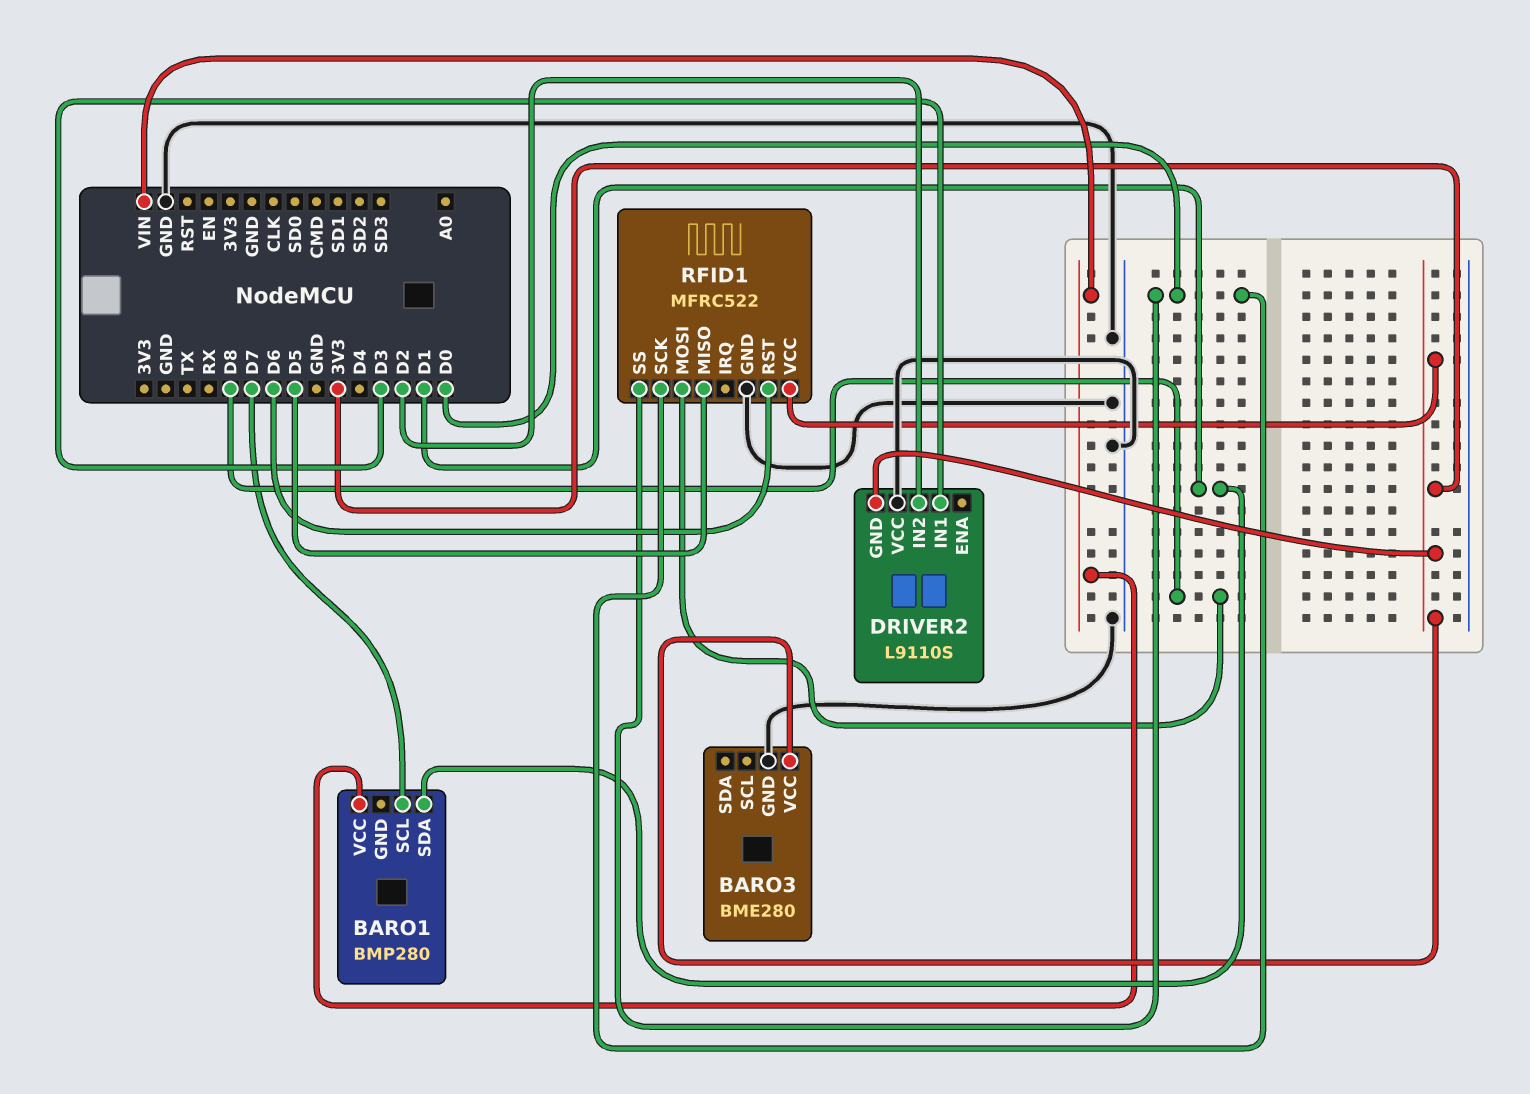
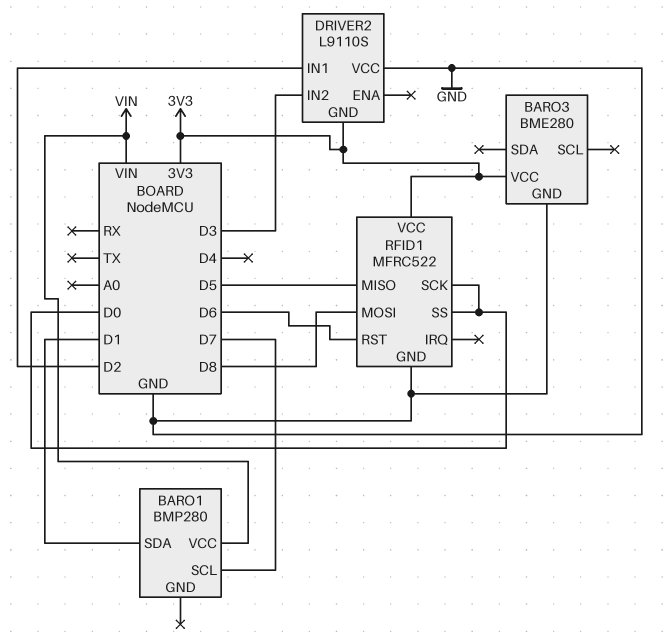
DRIVER2 pin IN1: D3 -> D2
DRIVER2 pin IN2: D2 -> D3

